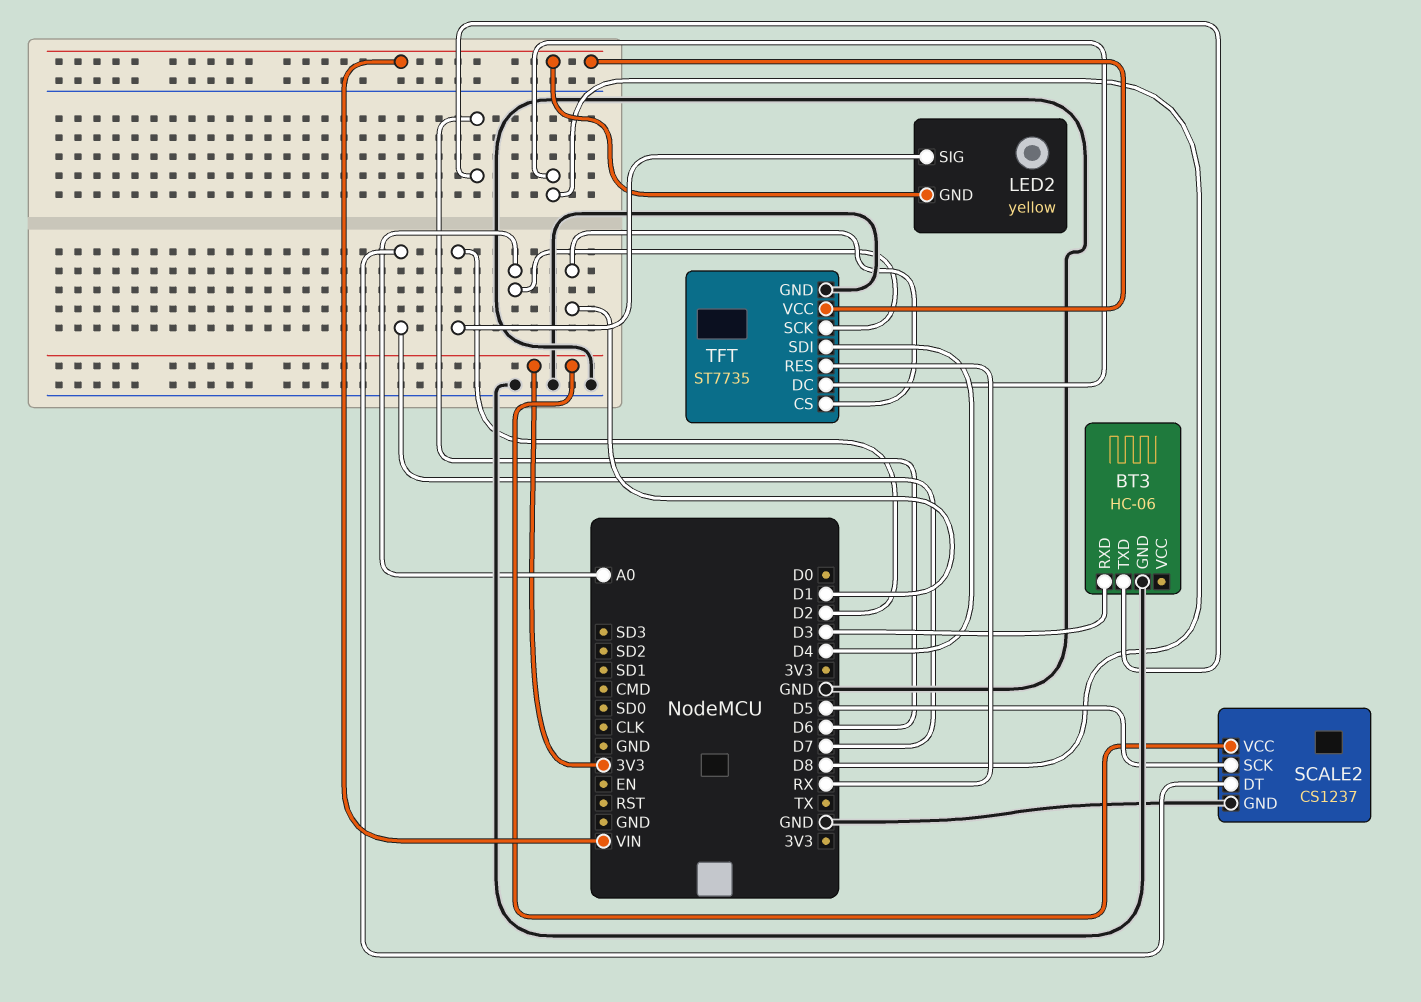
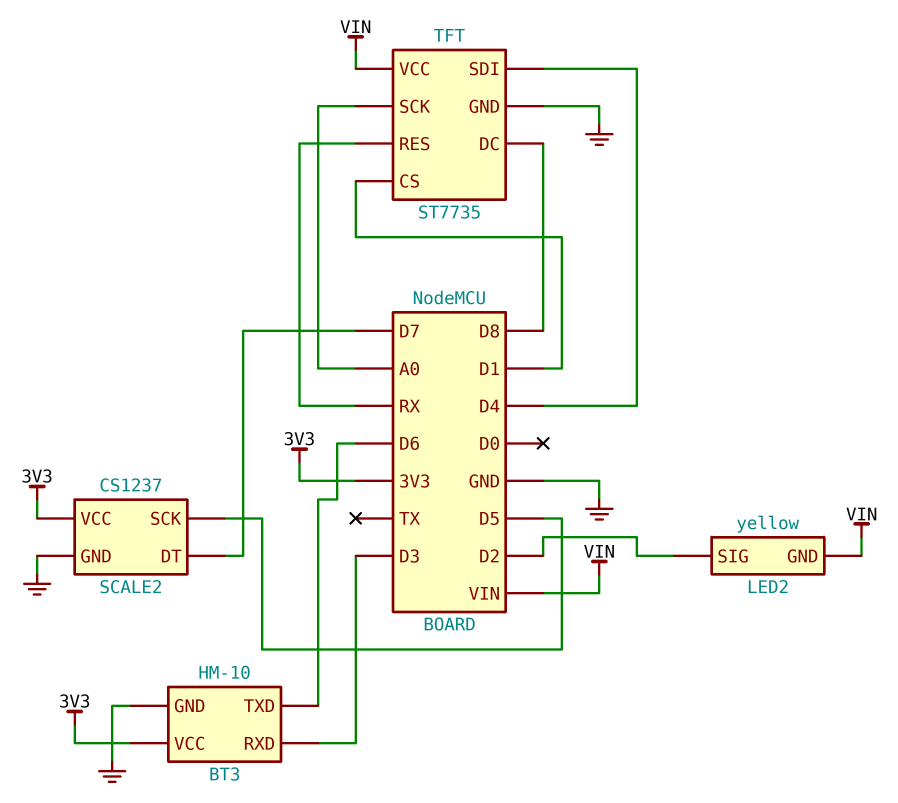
BT3: HC-06 -> HM-10
BT3 pin VCC: none -> 3V3

